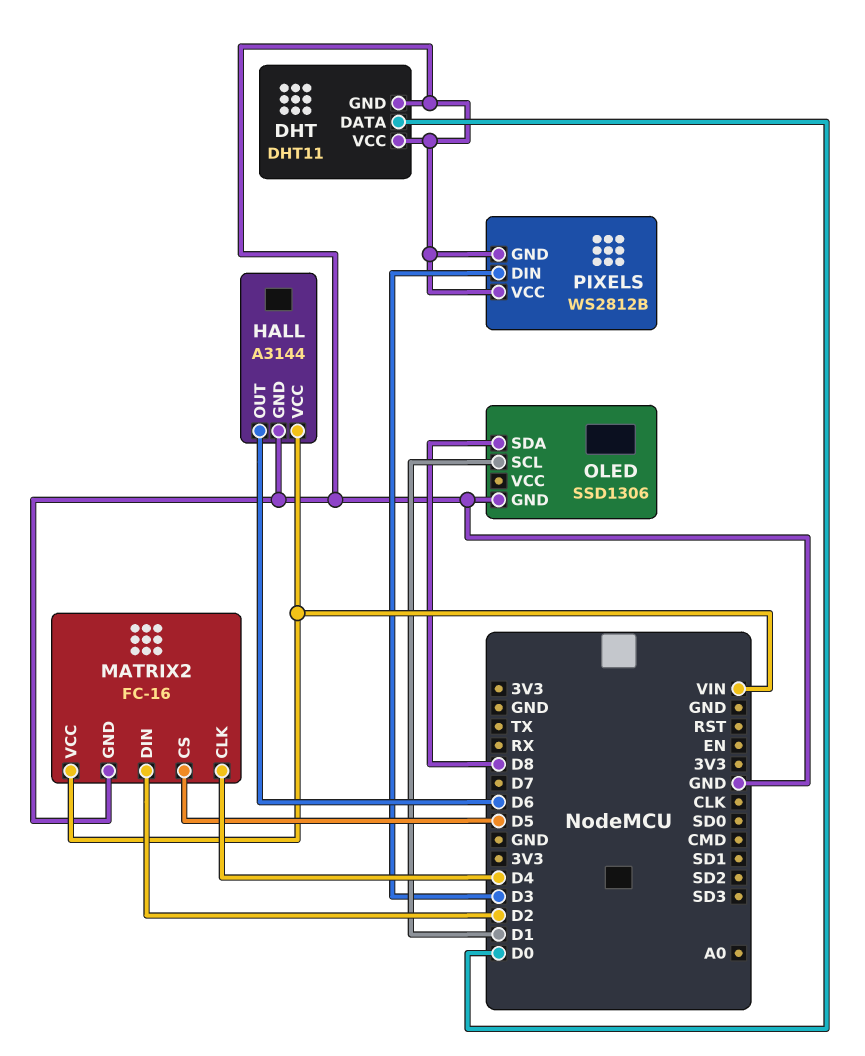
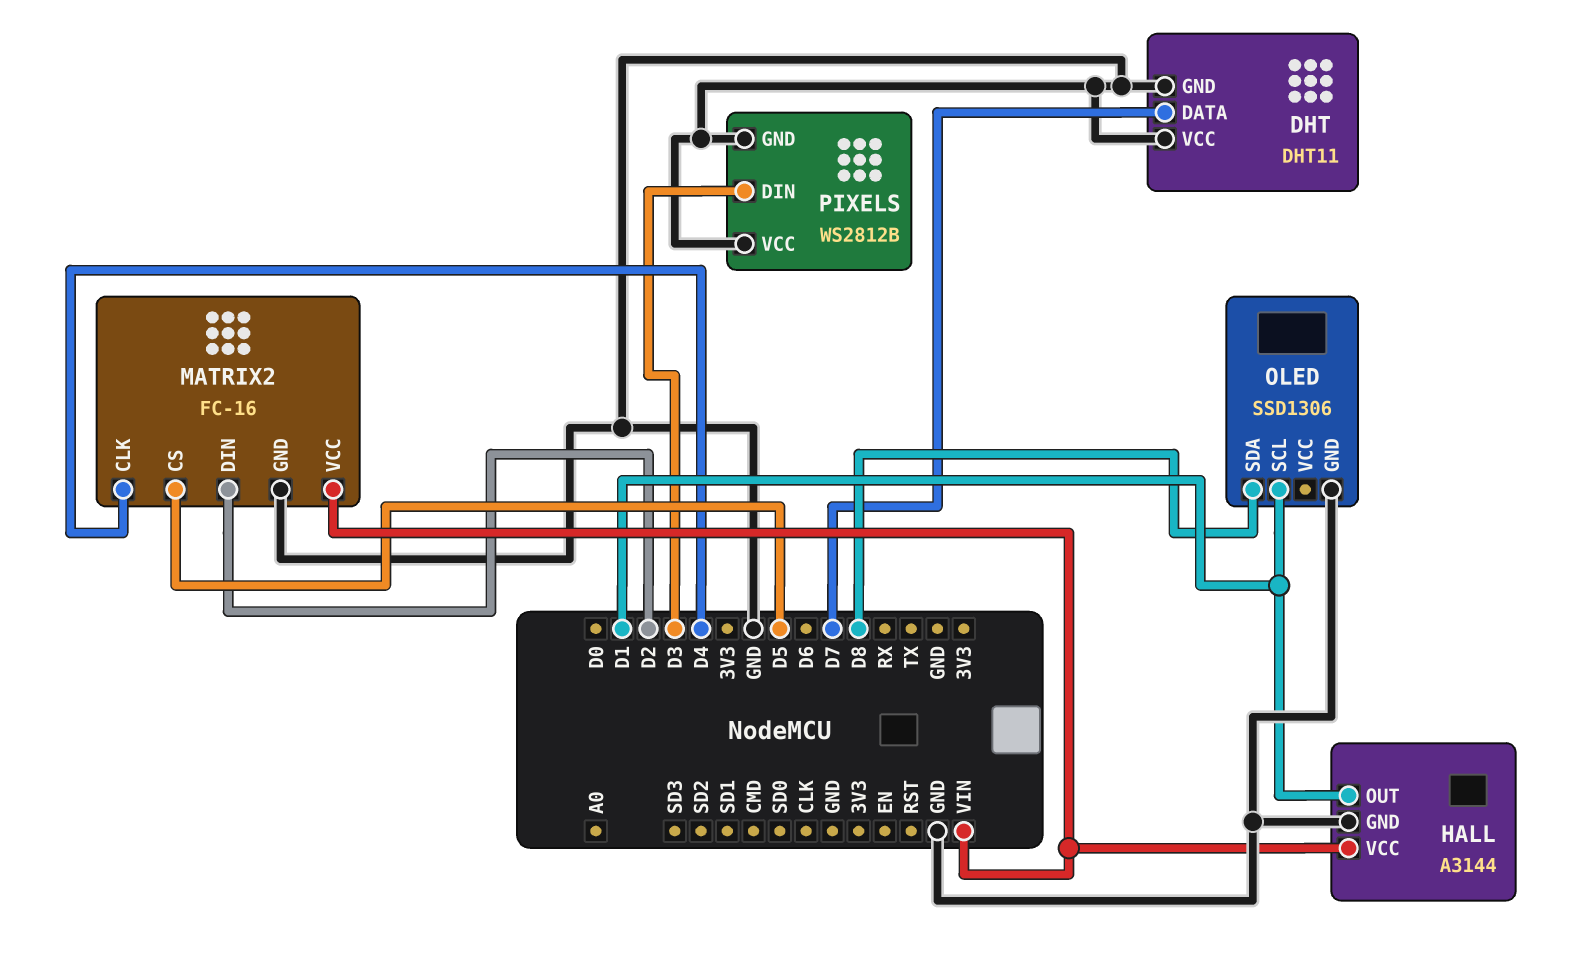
DHT pin DATA: D0 -> D7
HALL pin OUT: D6 -> D1

